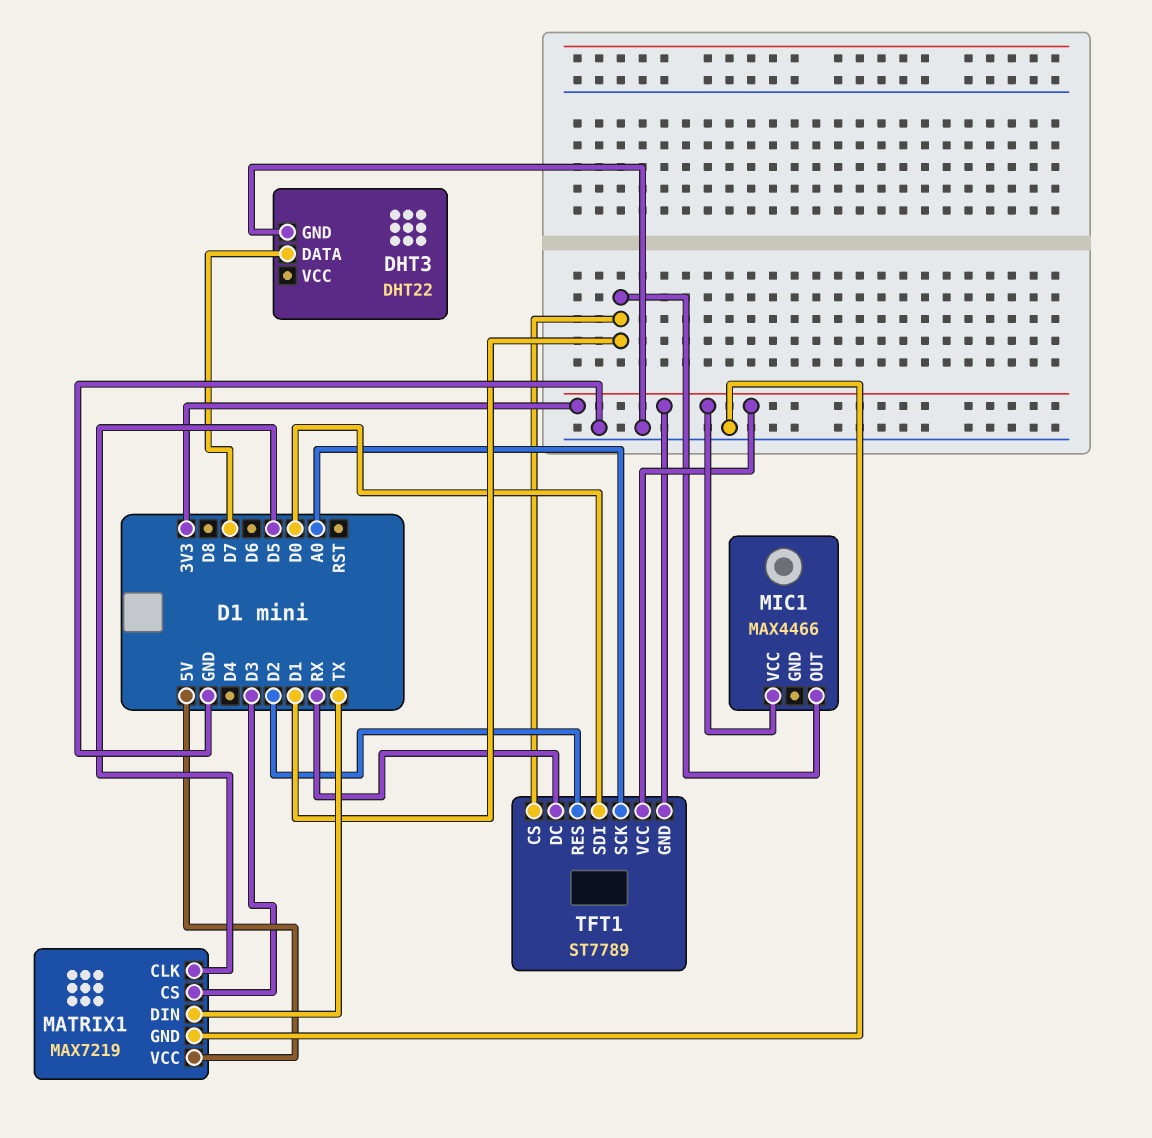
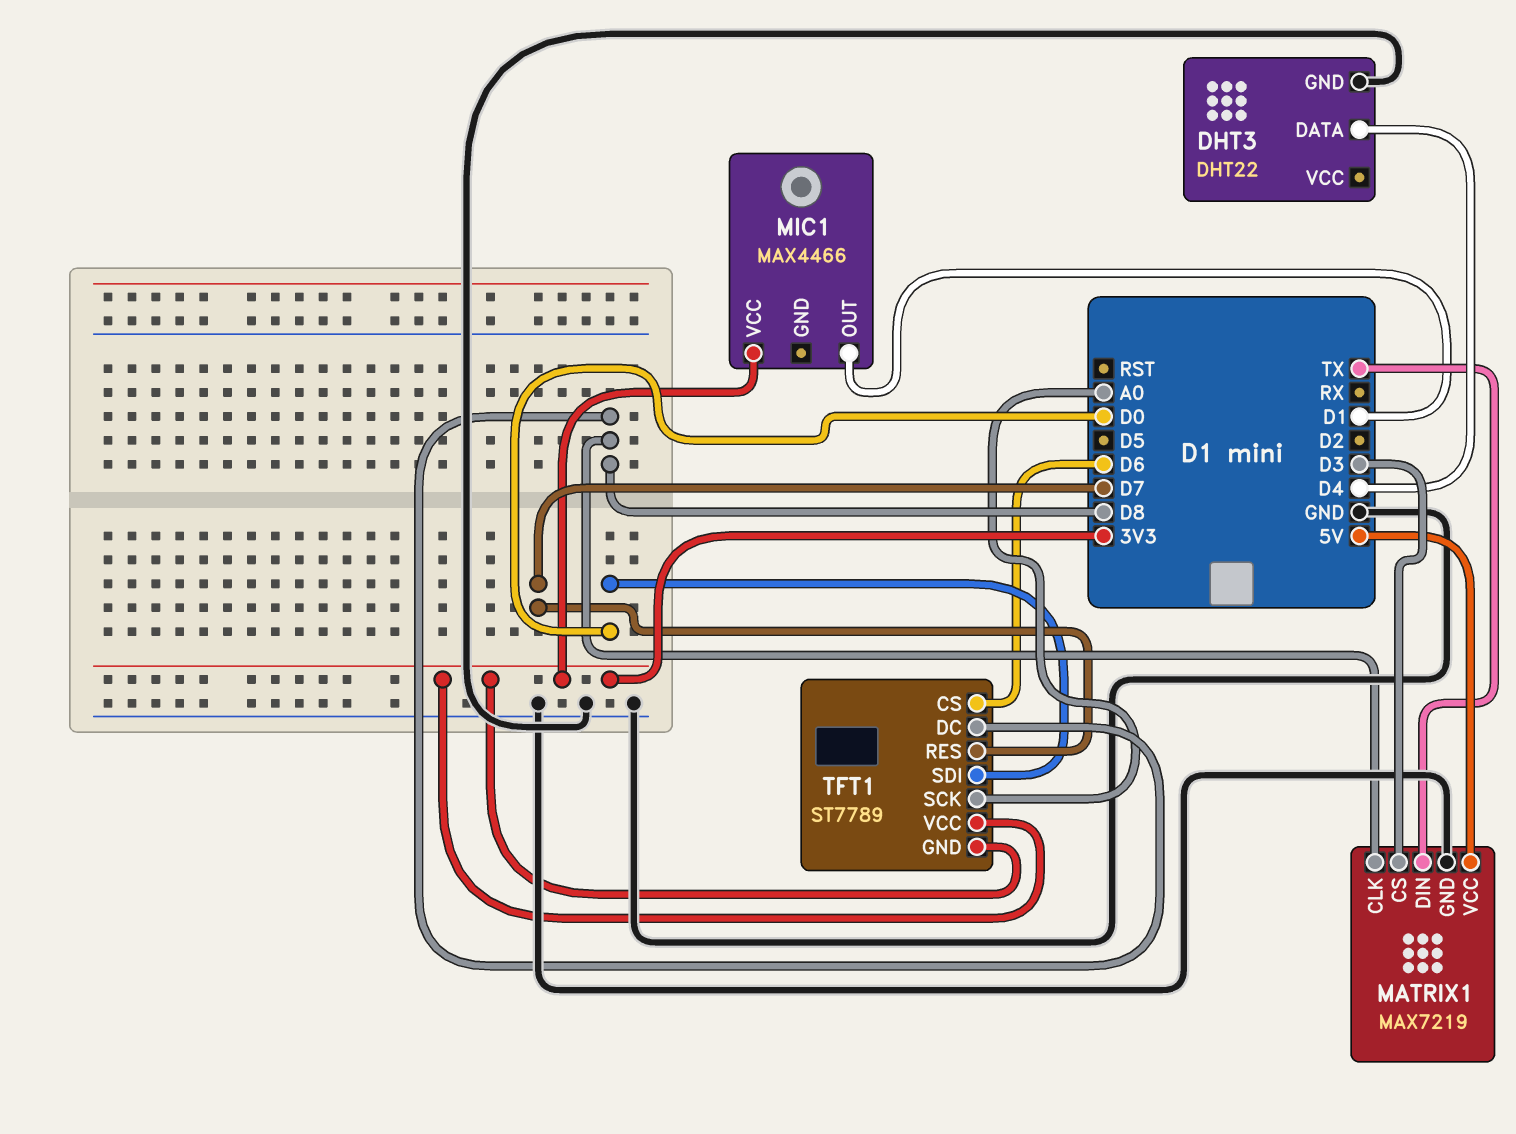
DHT3 pin DATA: D7 -> D4
MATRIX1 pin CLK: D5 -> D8
TFT1 pin CS: D1 -> D6
TFT1 pin DC: RX -> D8
TFT1 pin RES: D2 -> D7

